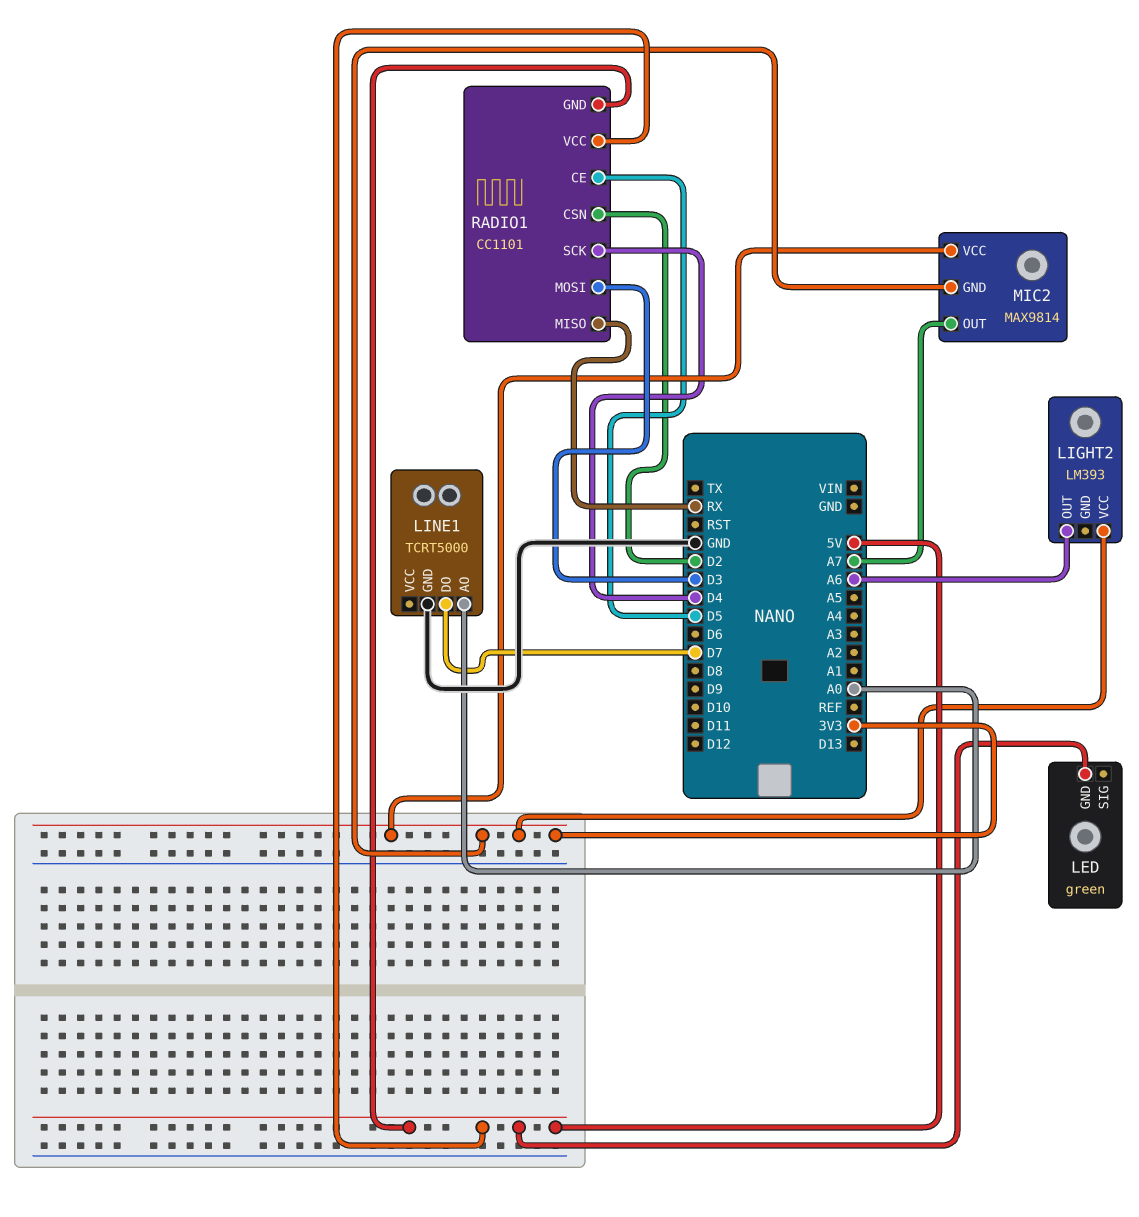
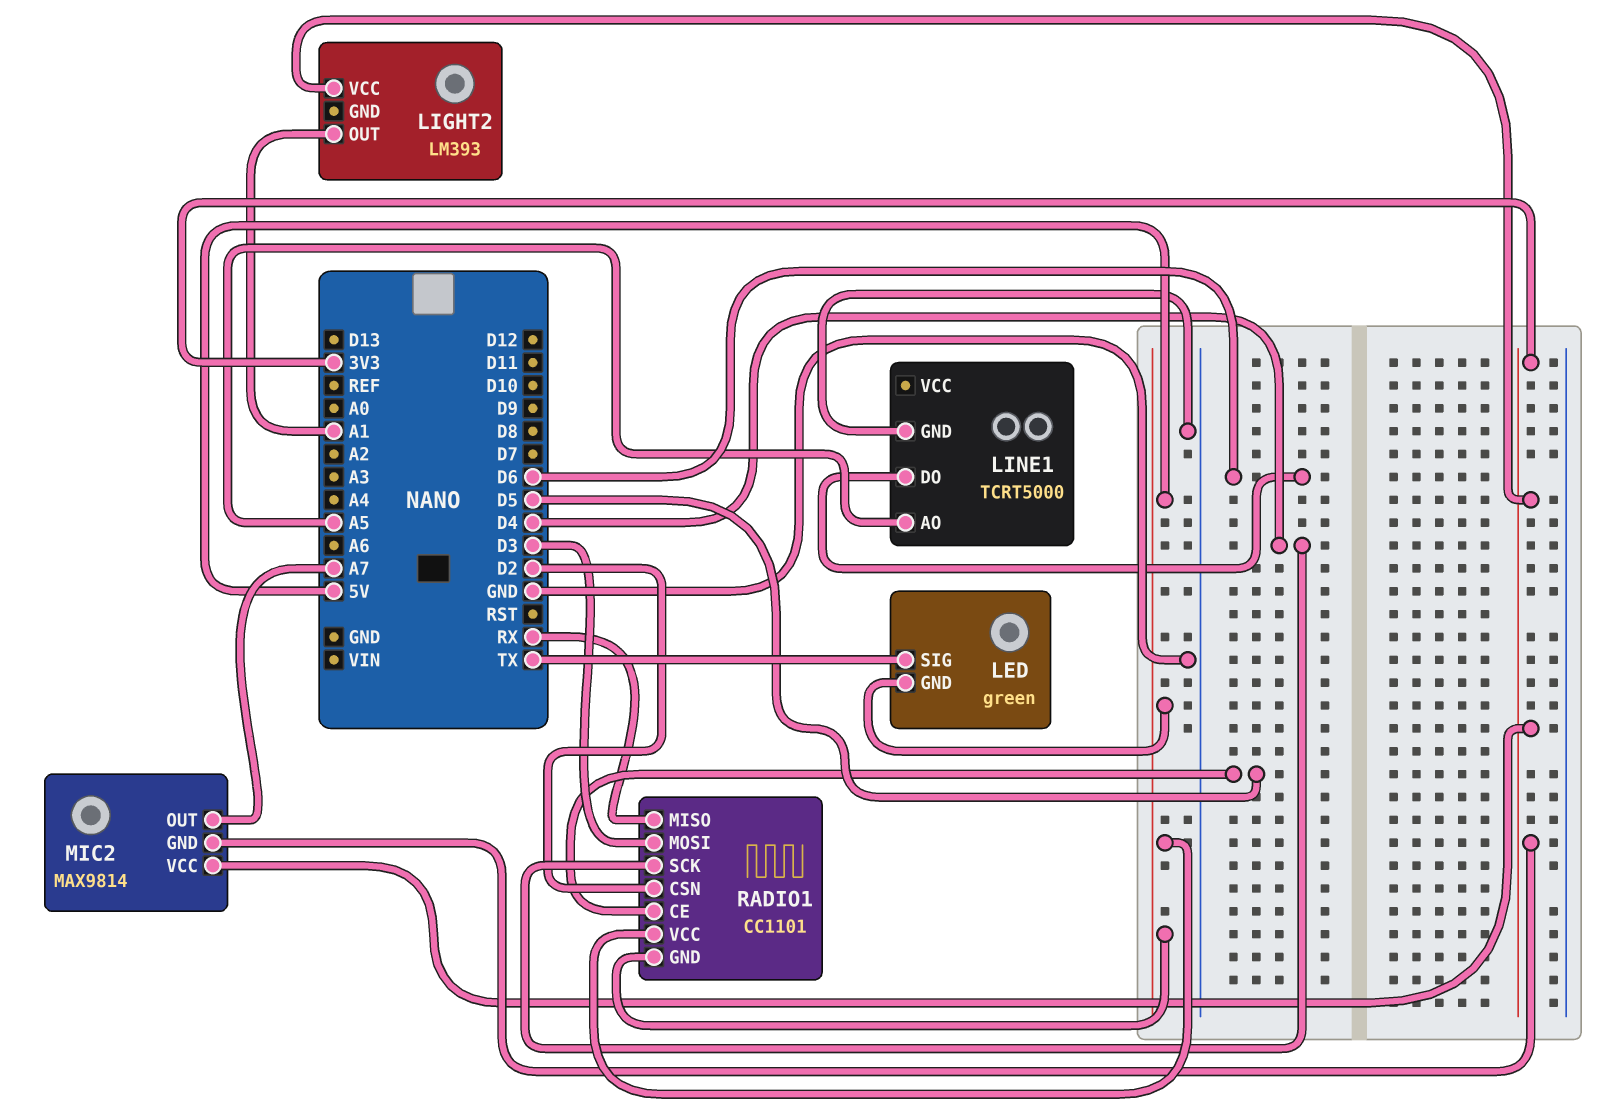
LED pin SIG: none -> TX
LIGHT2 pin OUT: A6 -> A1
LINE1 pin AO: A0 -> A5
LINE1 pin DO: D7 -> D6

